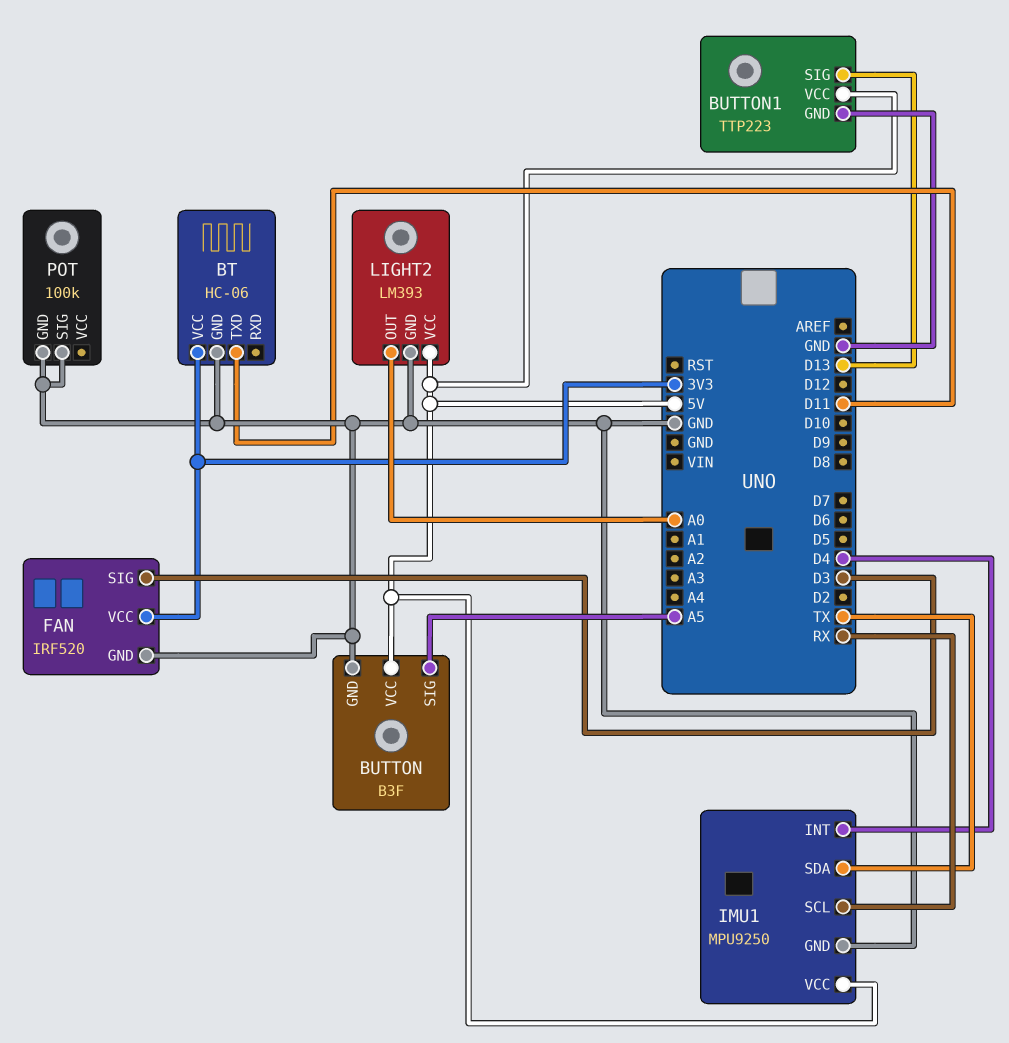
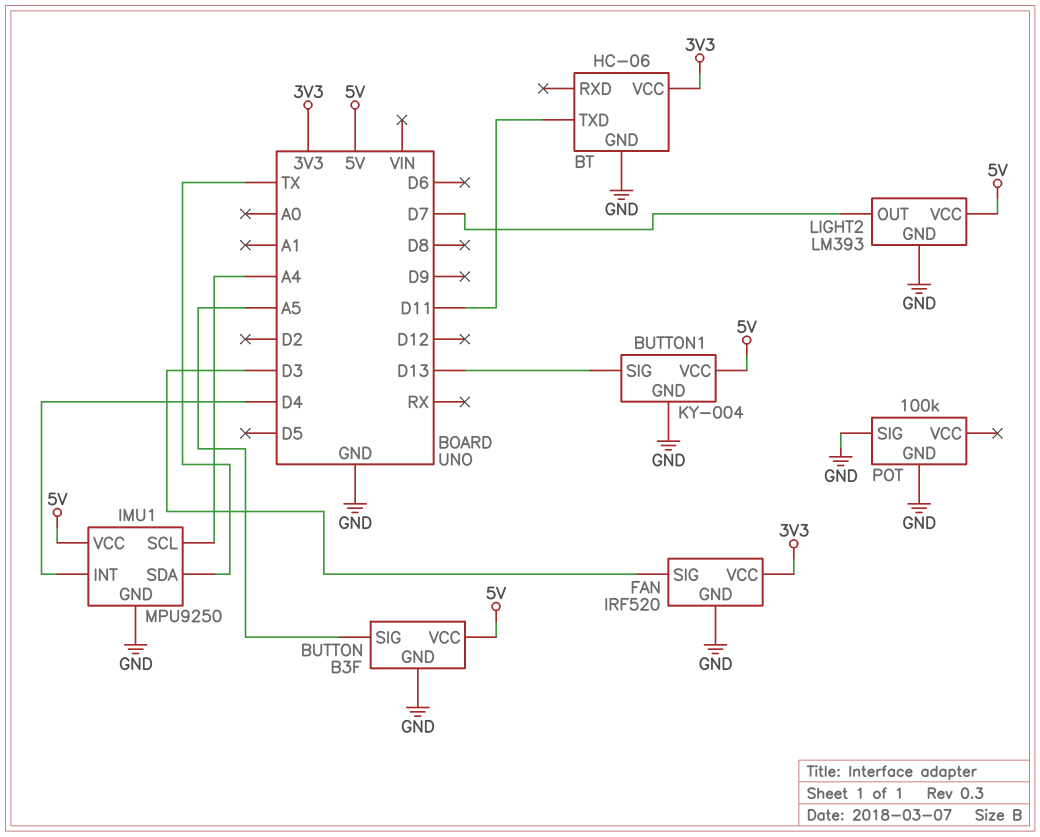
BUTTON1: TTP223 -> KY-004
IMU1 pin SCL: RX -> A4
LIGHT2 pin OUT: A0 -> D7

